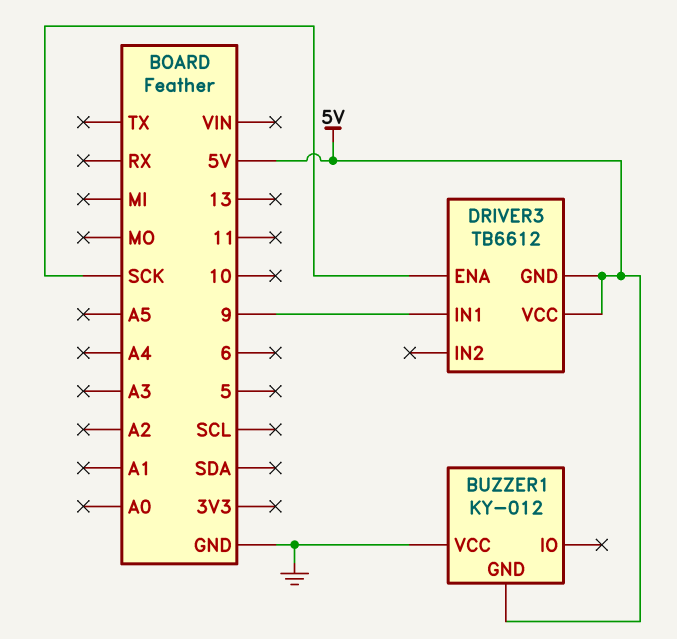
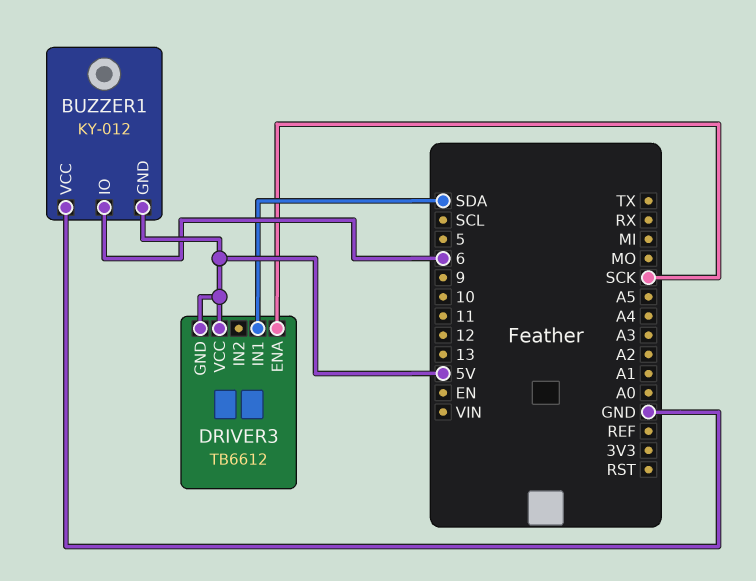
BUZZER1 pin IO: none -> 6
DRIVER3 pin IN1: 9 -> SDA

